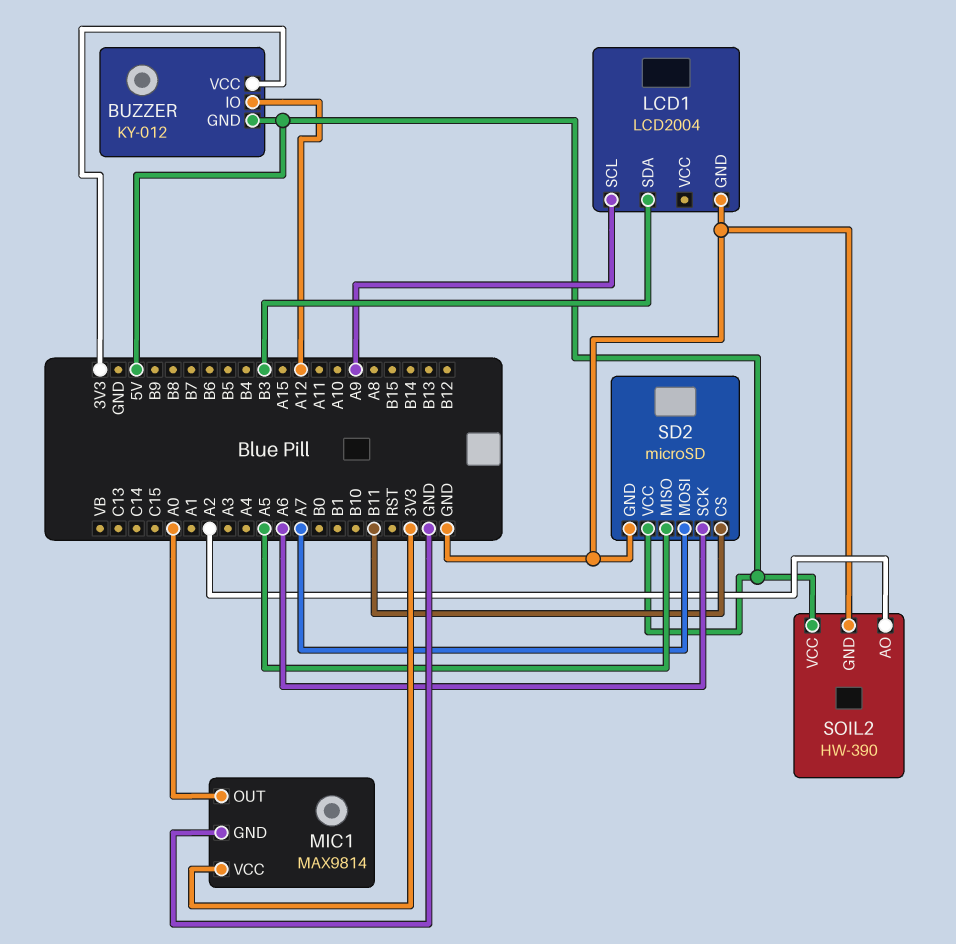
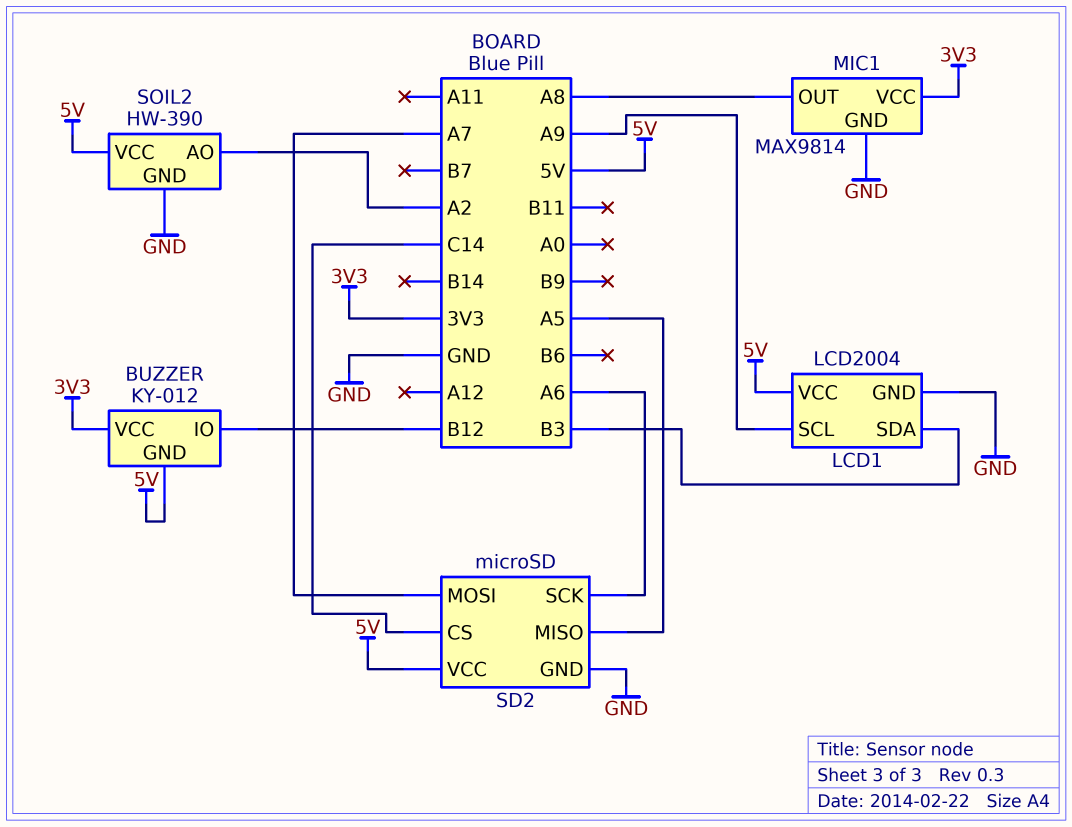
BUZZER pin IO: A12 -> B12
LCD1 pin VCC: none -> 5V
MIC1 pin OUT: A0 -> A8
SD2 pin CS: B11 -> C14

